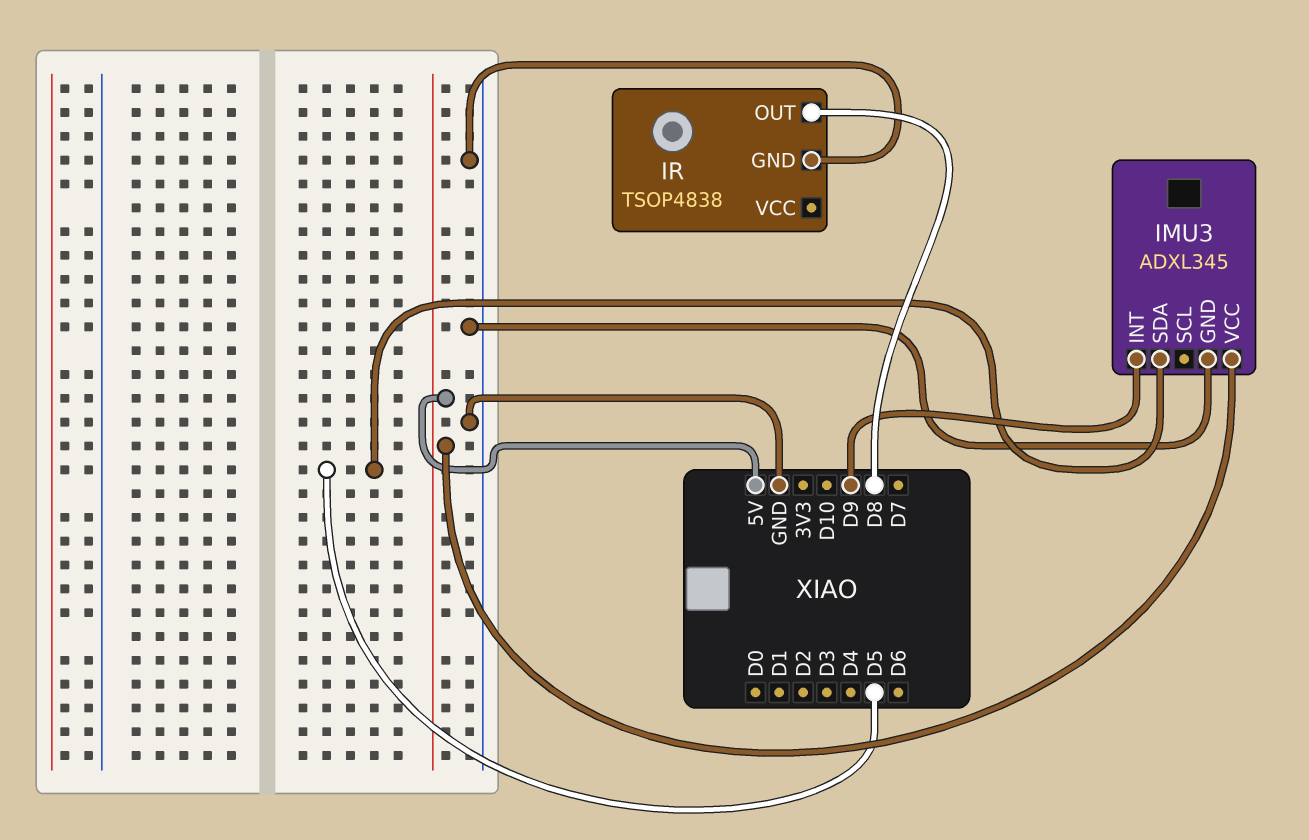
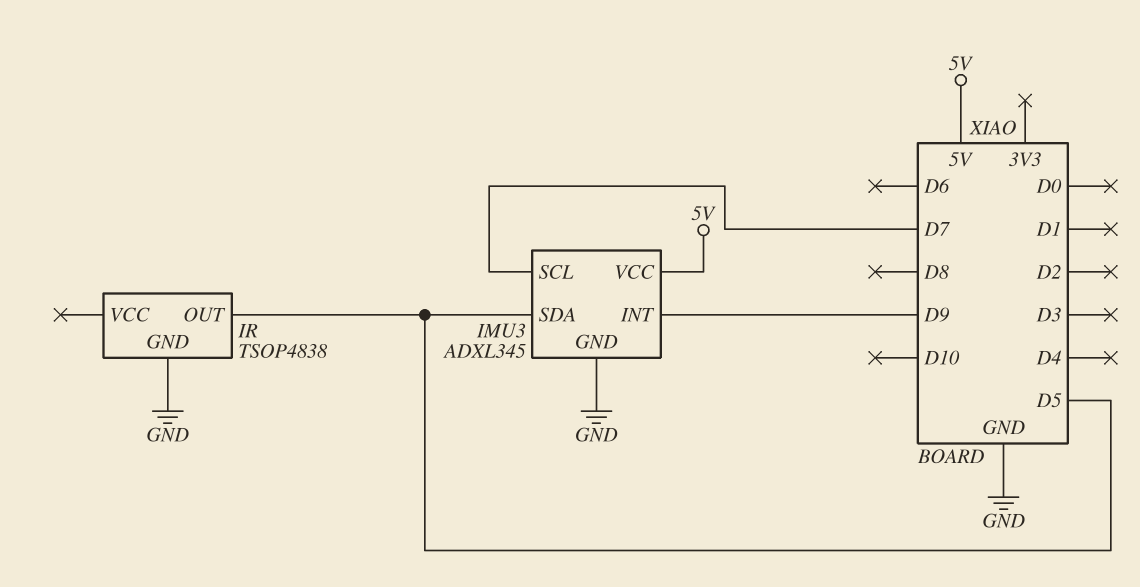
IMU3 pin SCL: none -> D7
IR pin OUT: D8 -> D5

